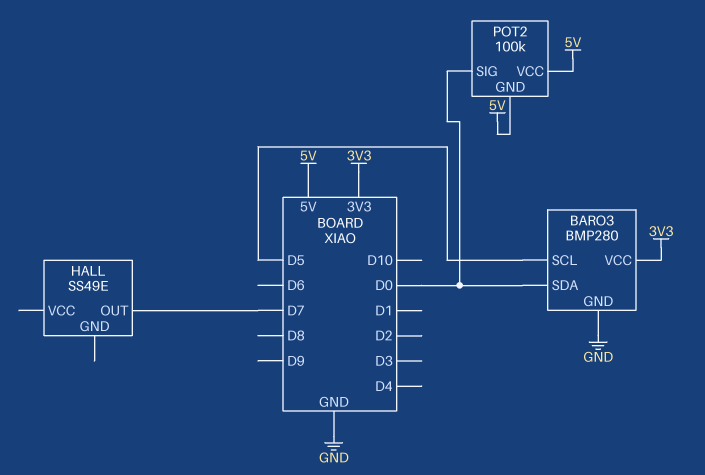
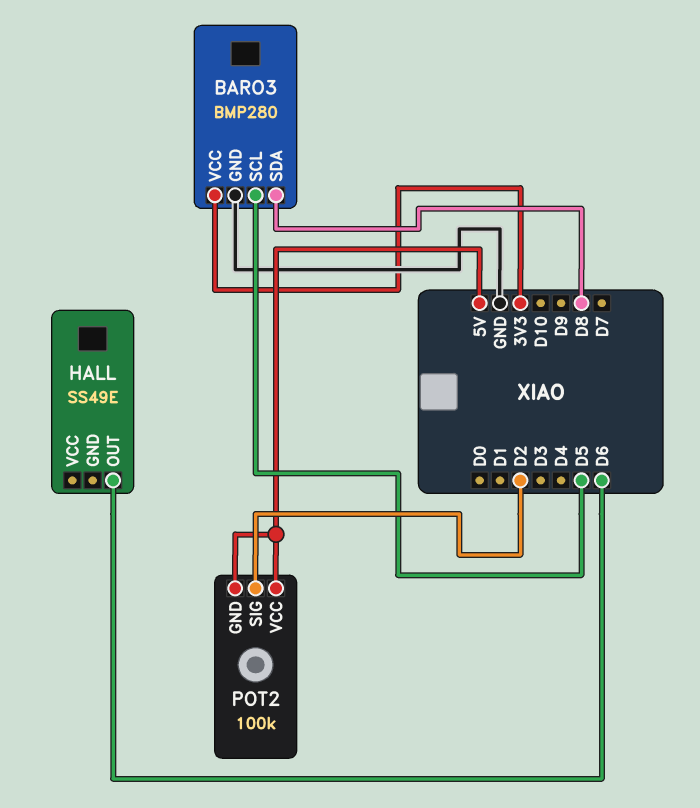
BARO3 pin SDA: D0 -> D8
HALL pin OUT: D7 -> D6
POT2 pin SIG: D0 -> D2

